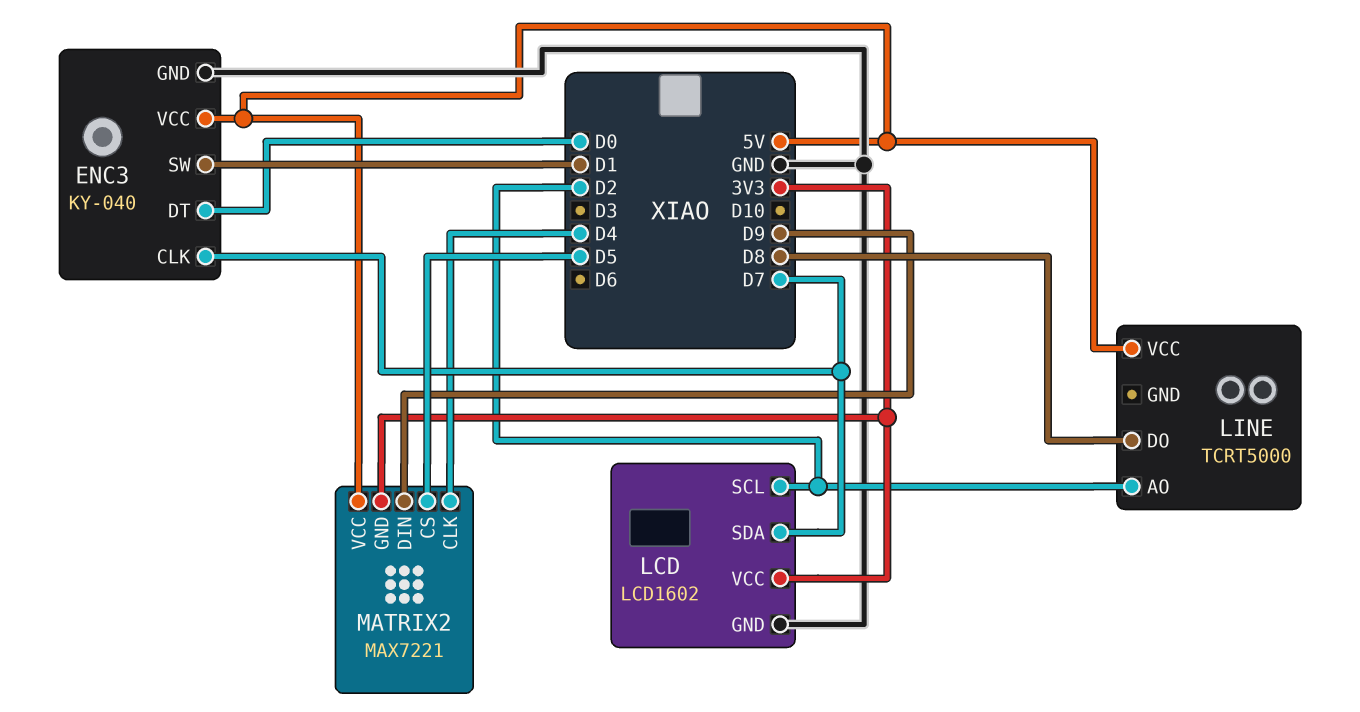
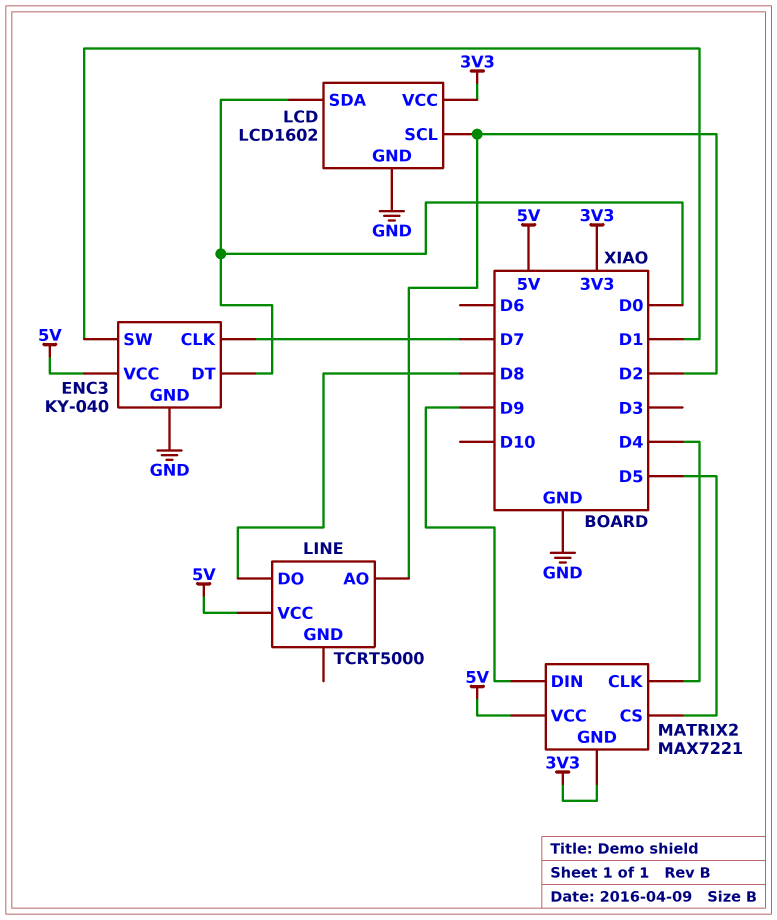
LCD pin SDA: D7 -> D0

